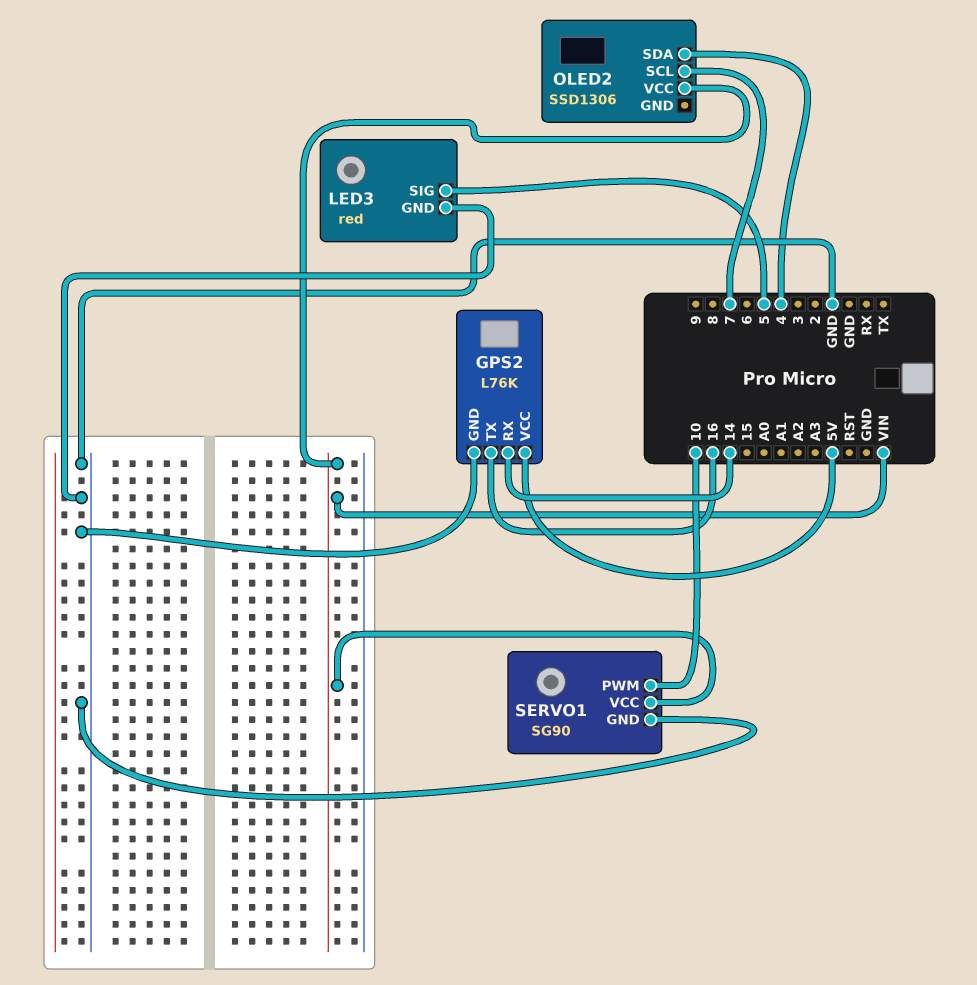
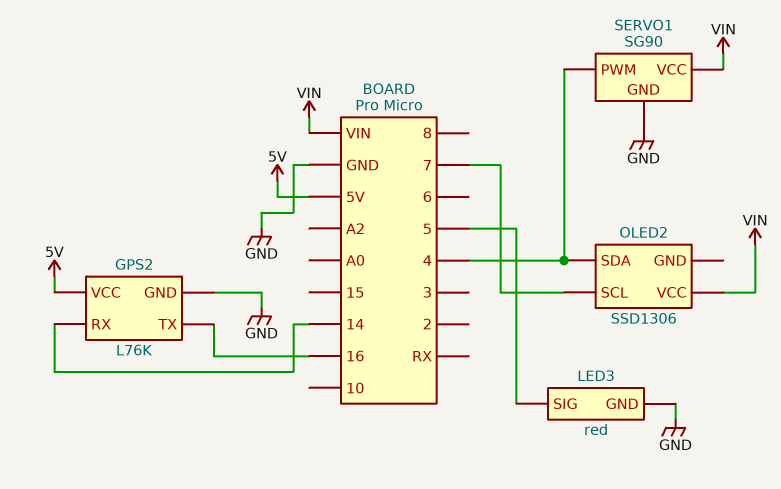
SERVO1 pin PWM: 10 -> 4

